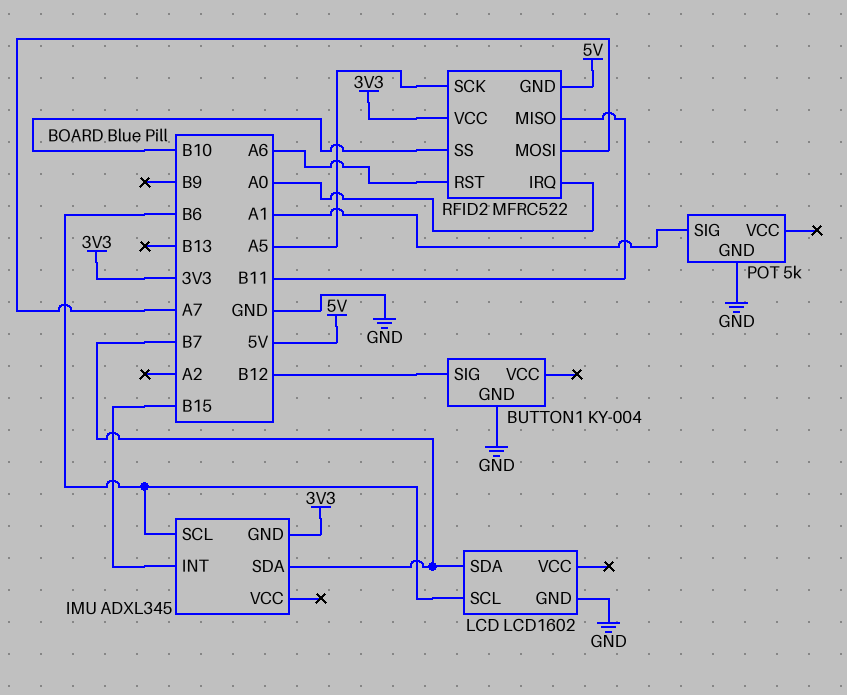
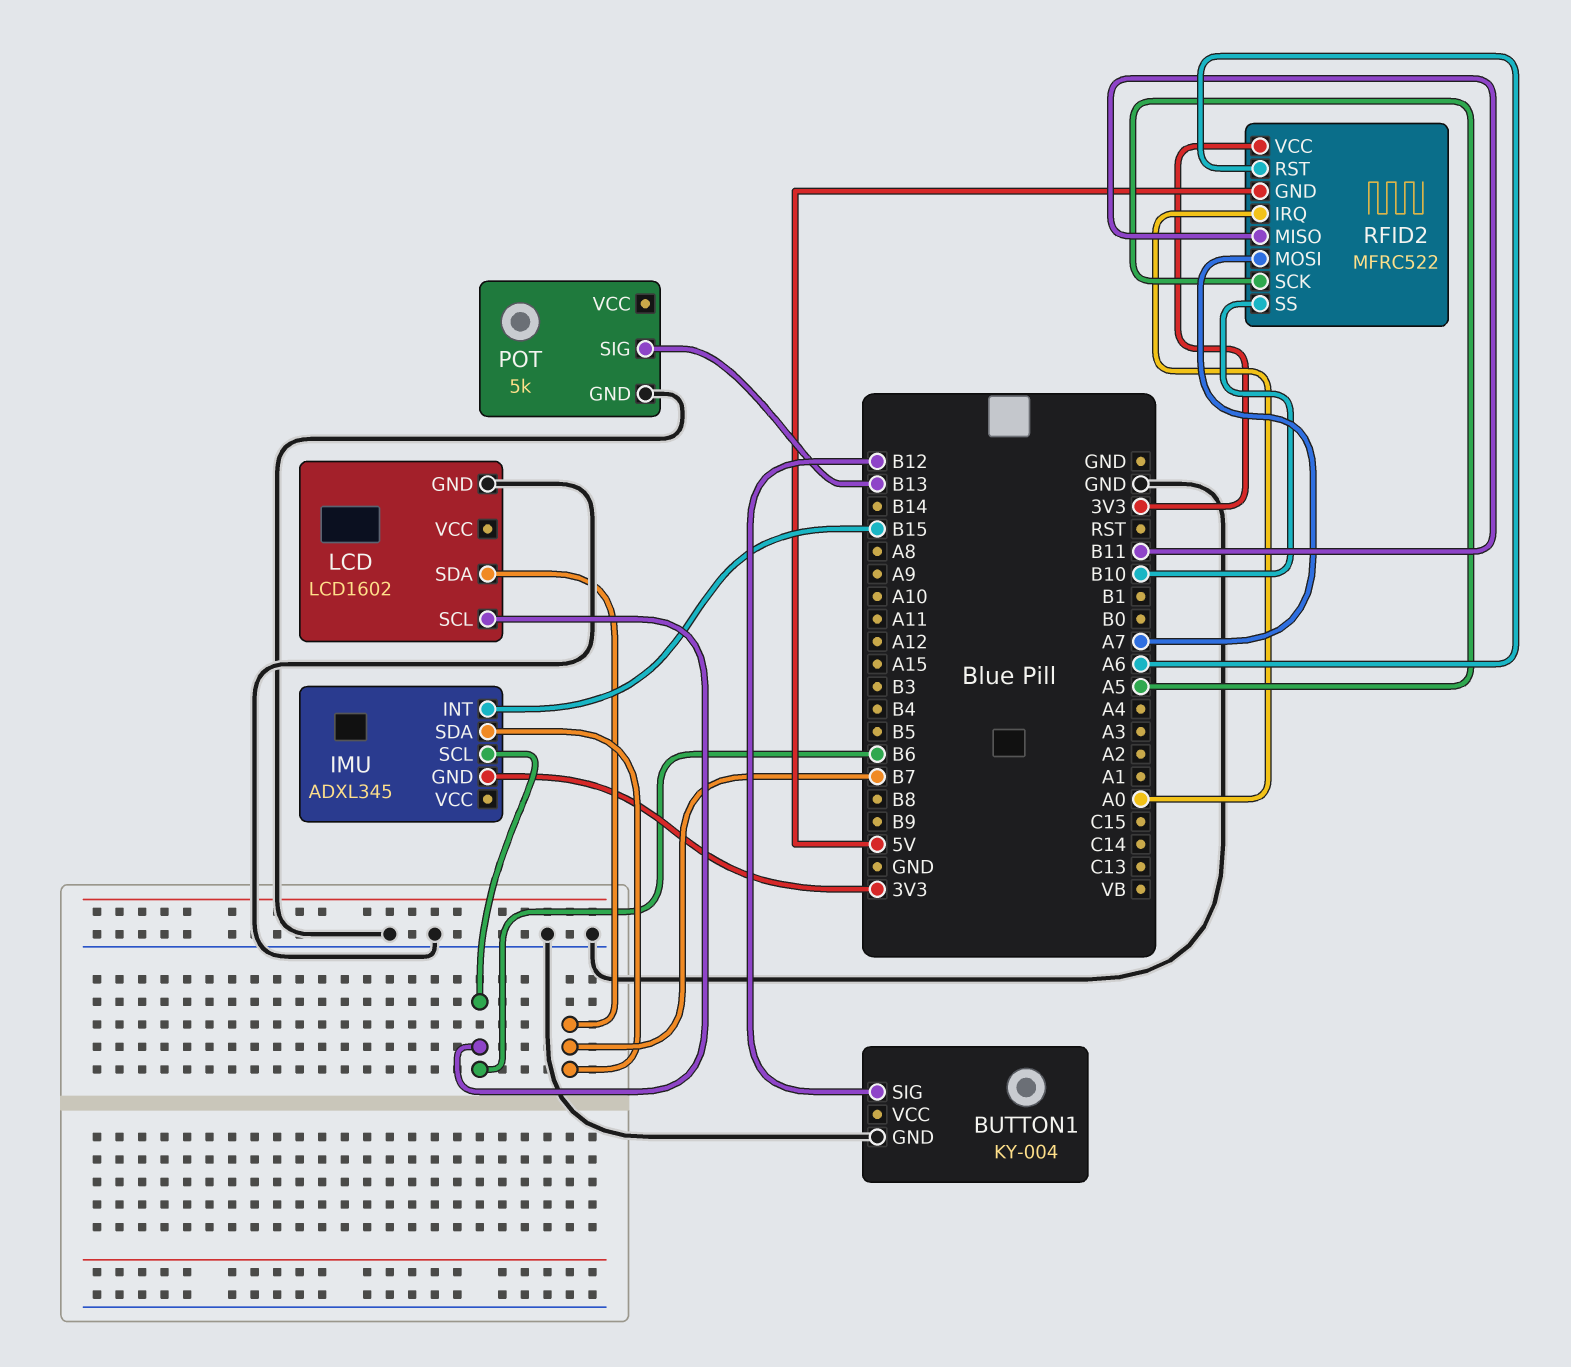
POT pin SIG: A1 -> B13

